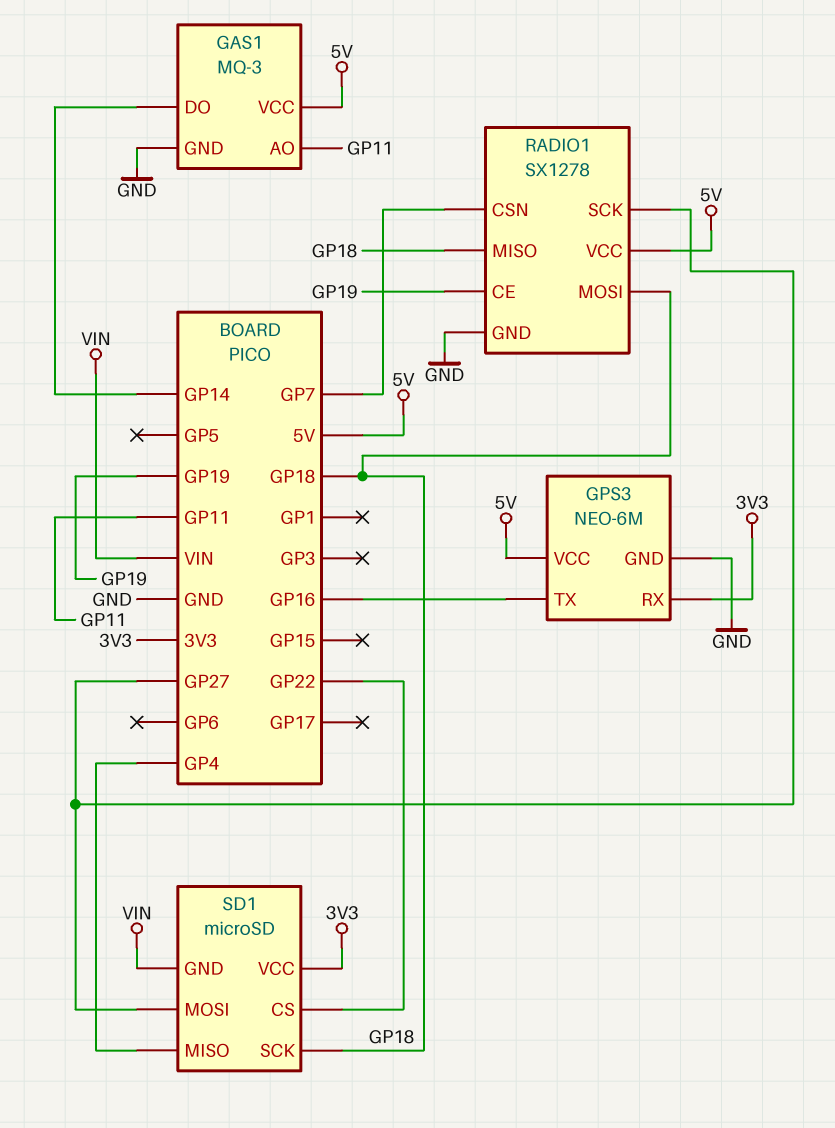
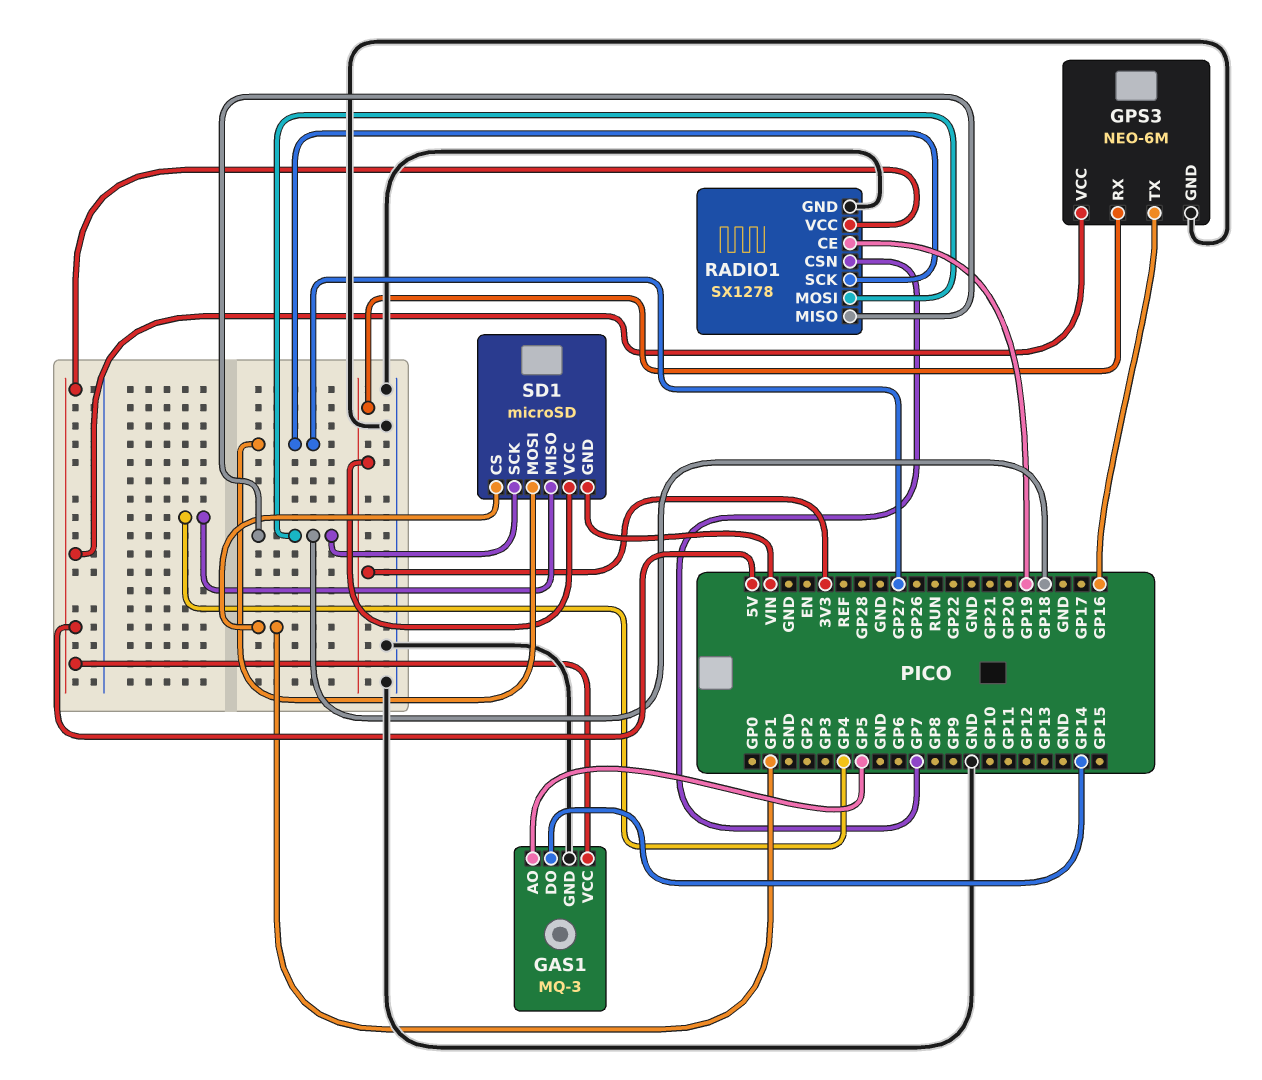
GAS1 pin AO: GP11 -> GP5
SD1 pin CS: GP22 -> GP1

